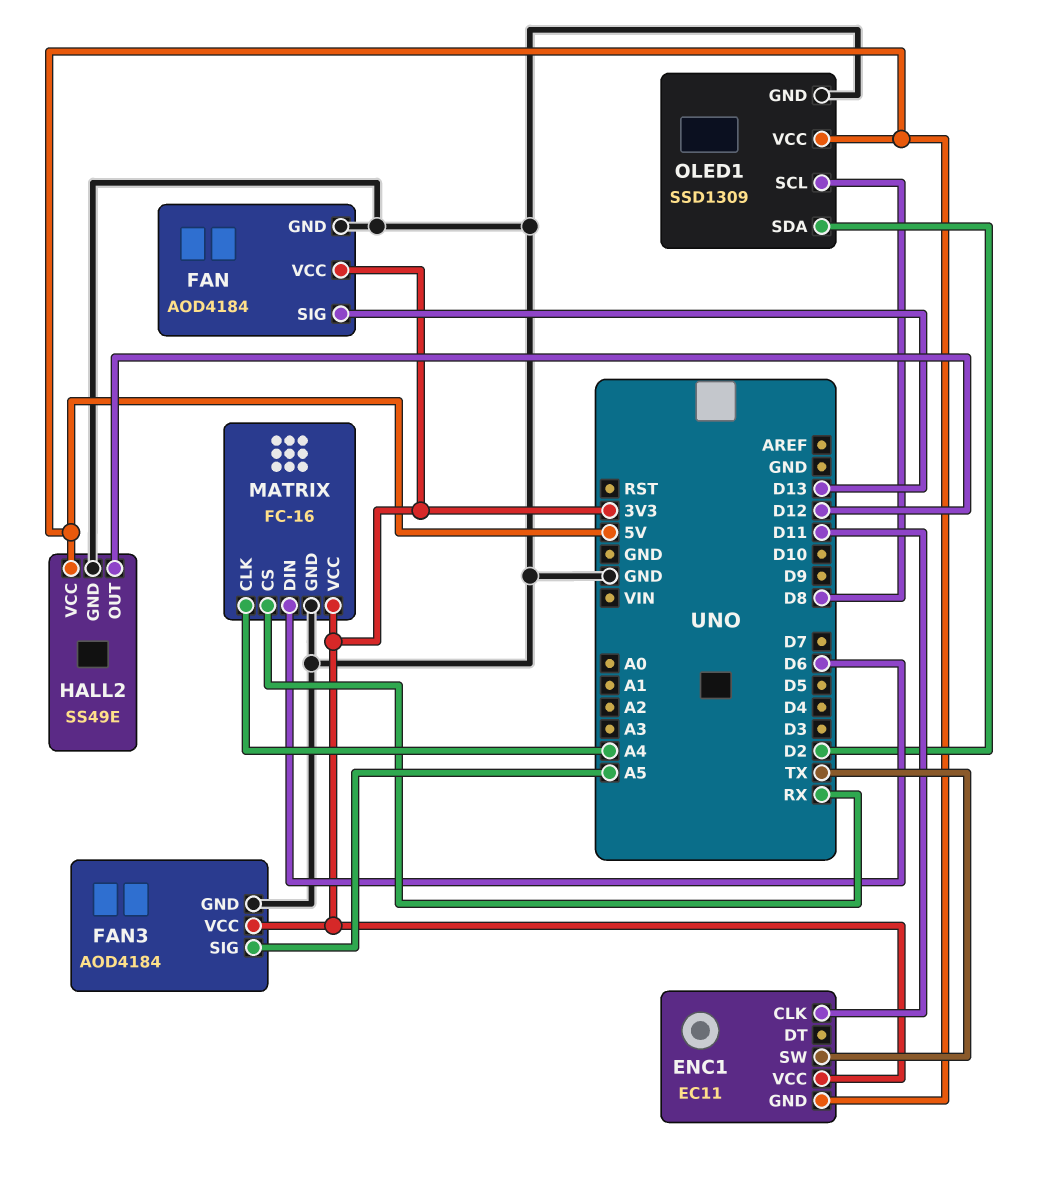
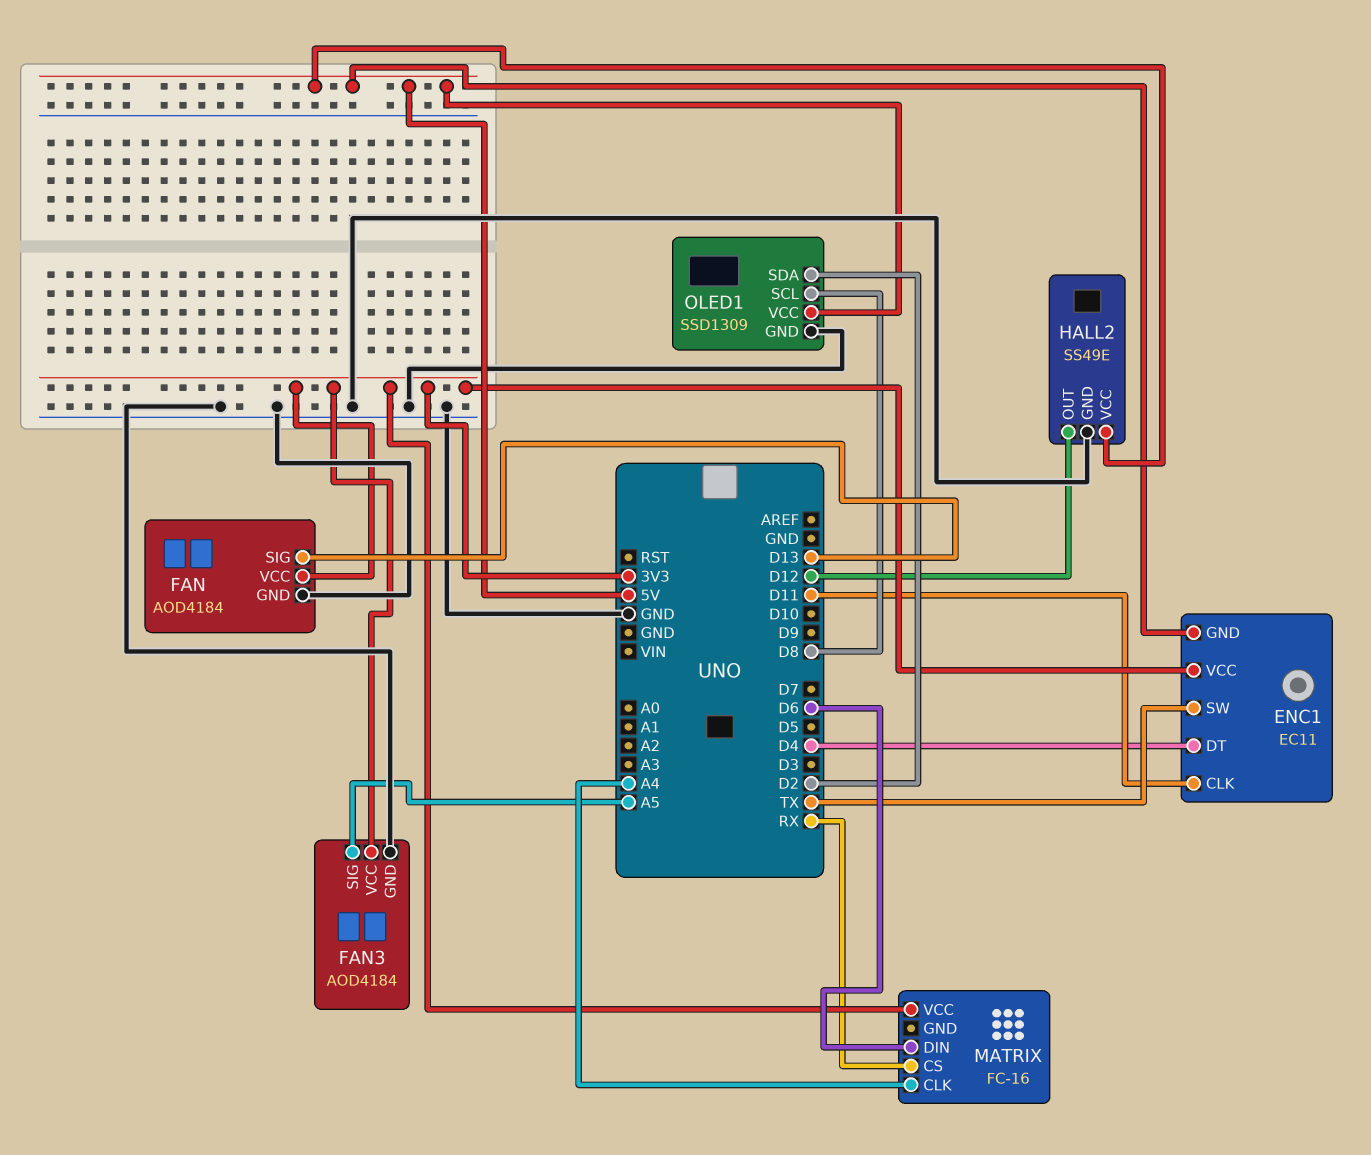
ENC1 pin DT: none -> D4
MATRIX pin GND: GND -> none

